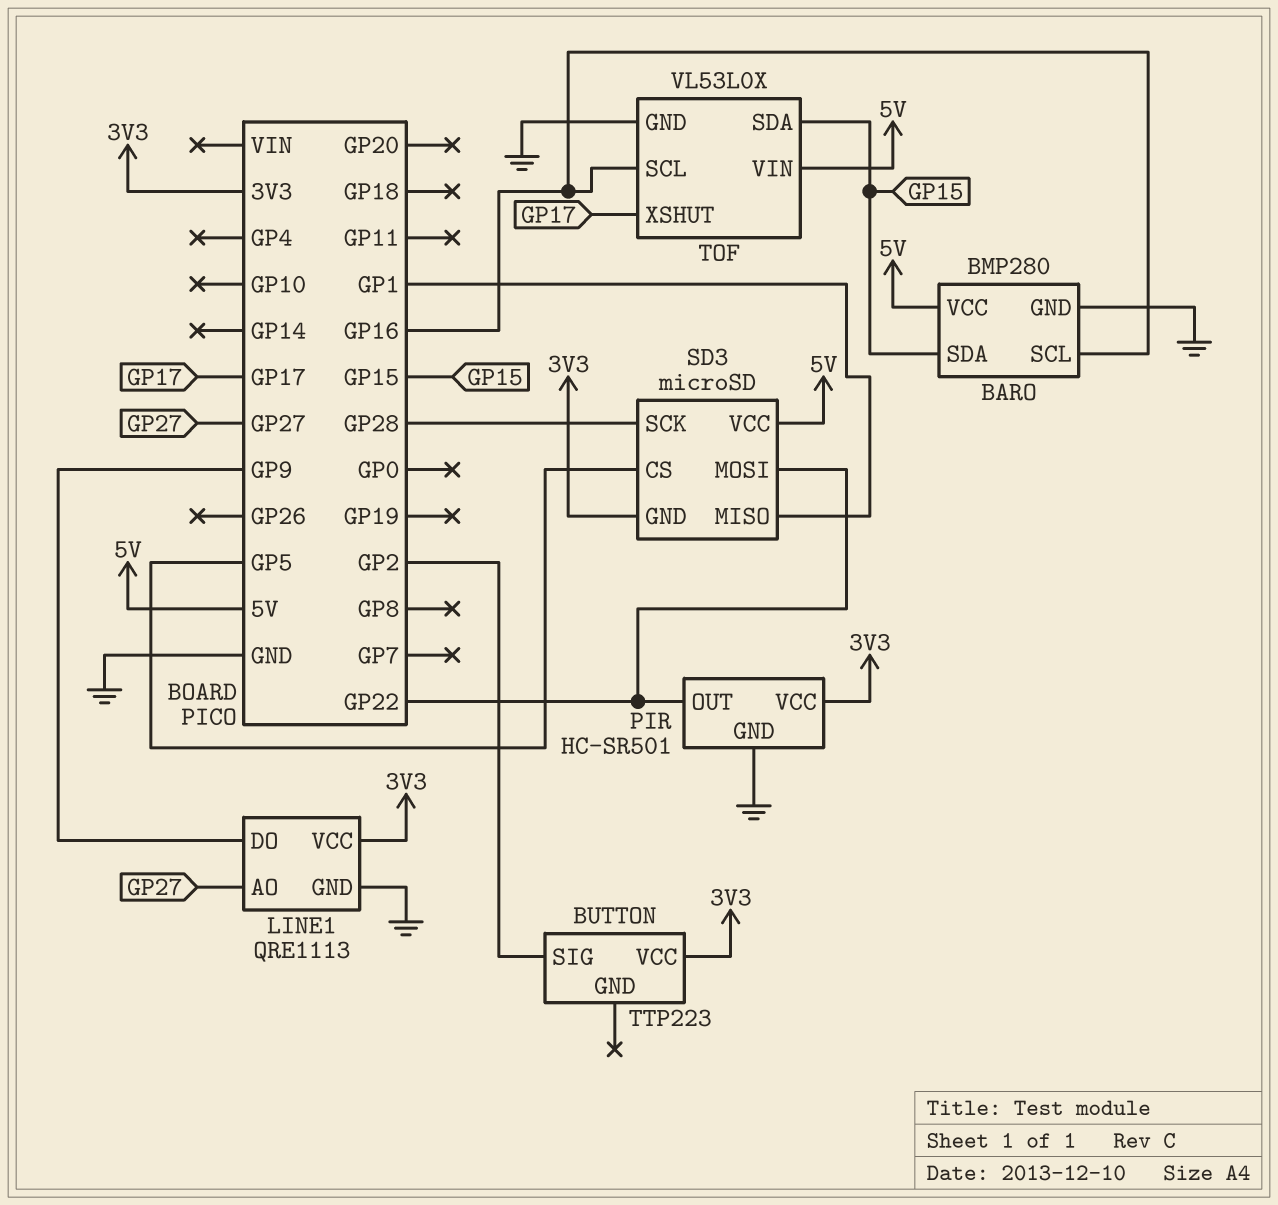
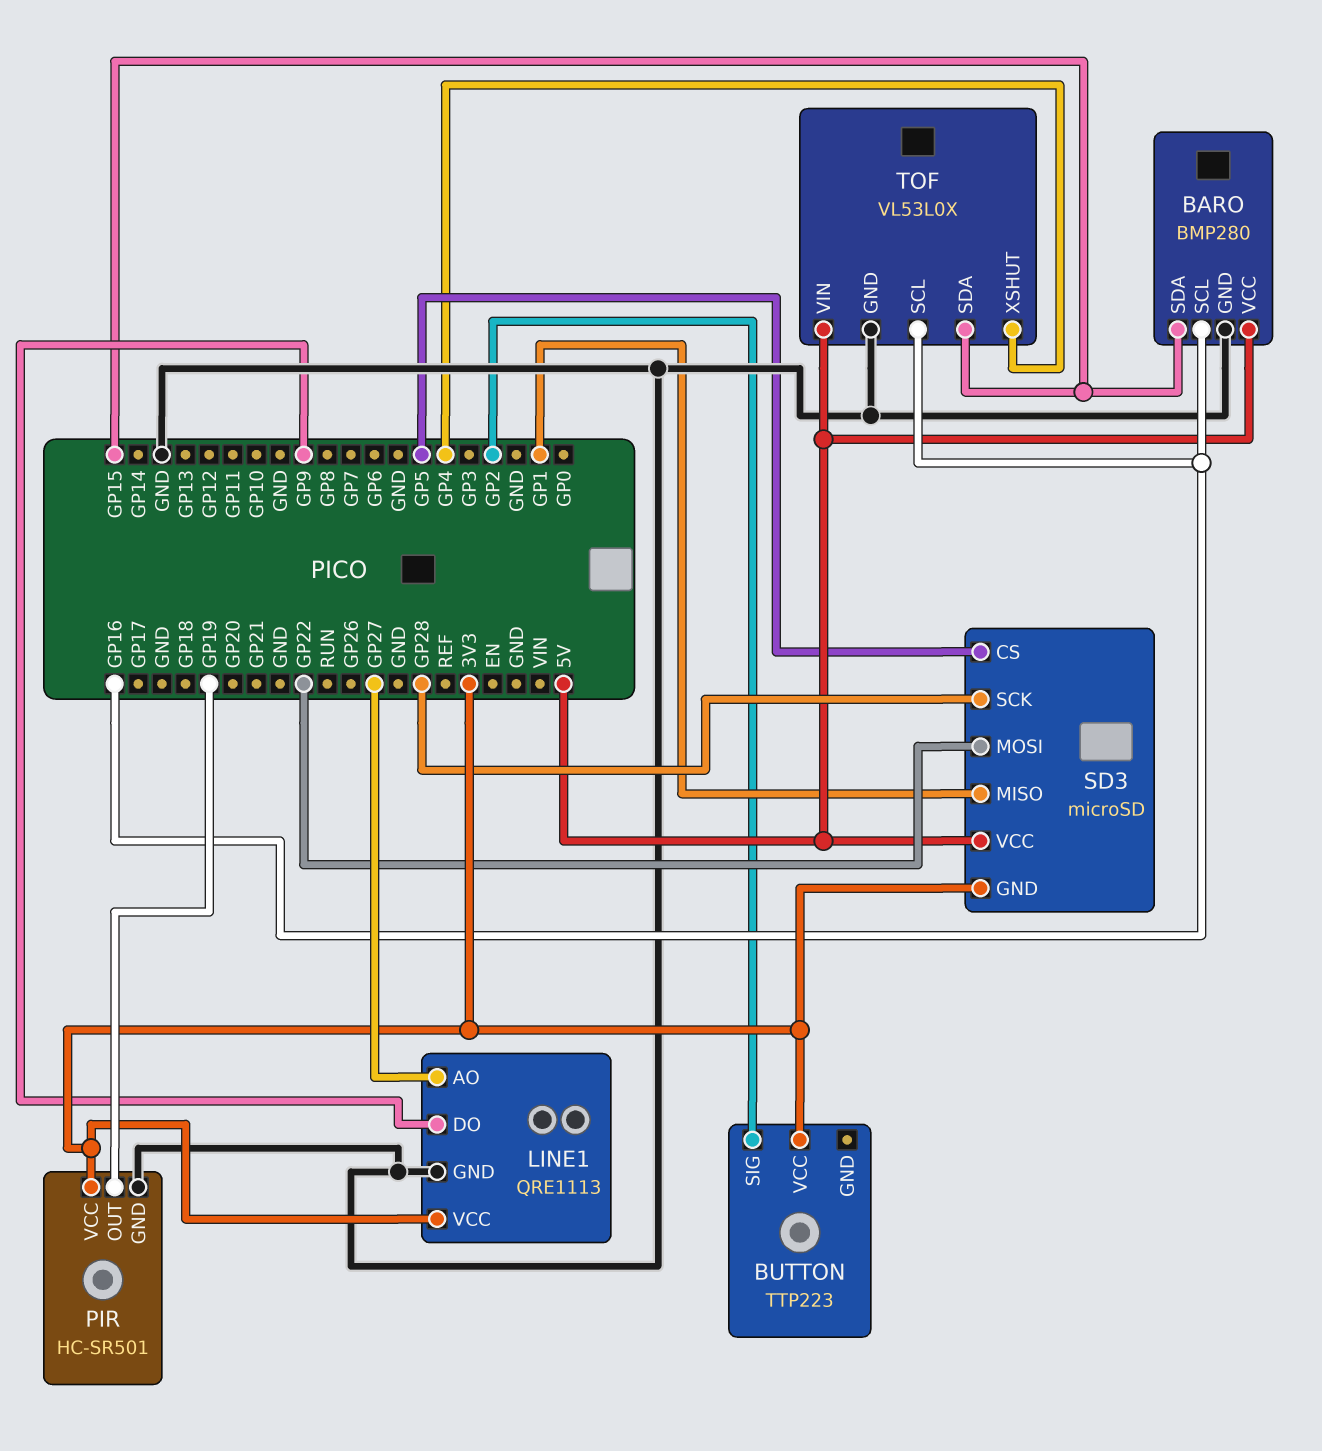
PIR pin OUT: GP22 -> GP19
TOF pin XSHUT: GP17 -> GP4

